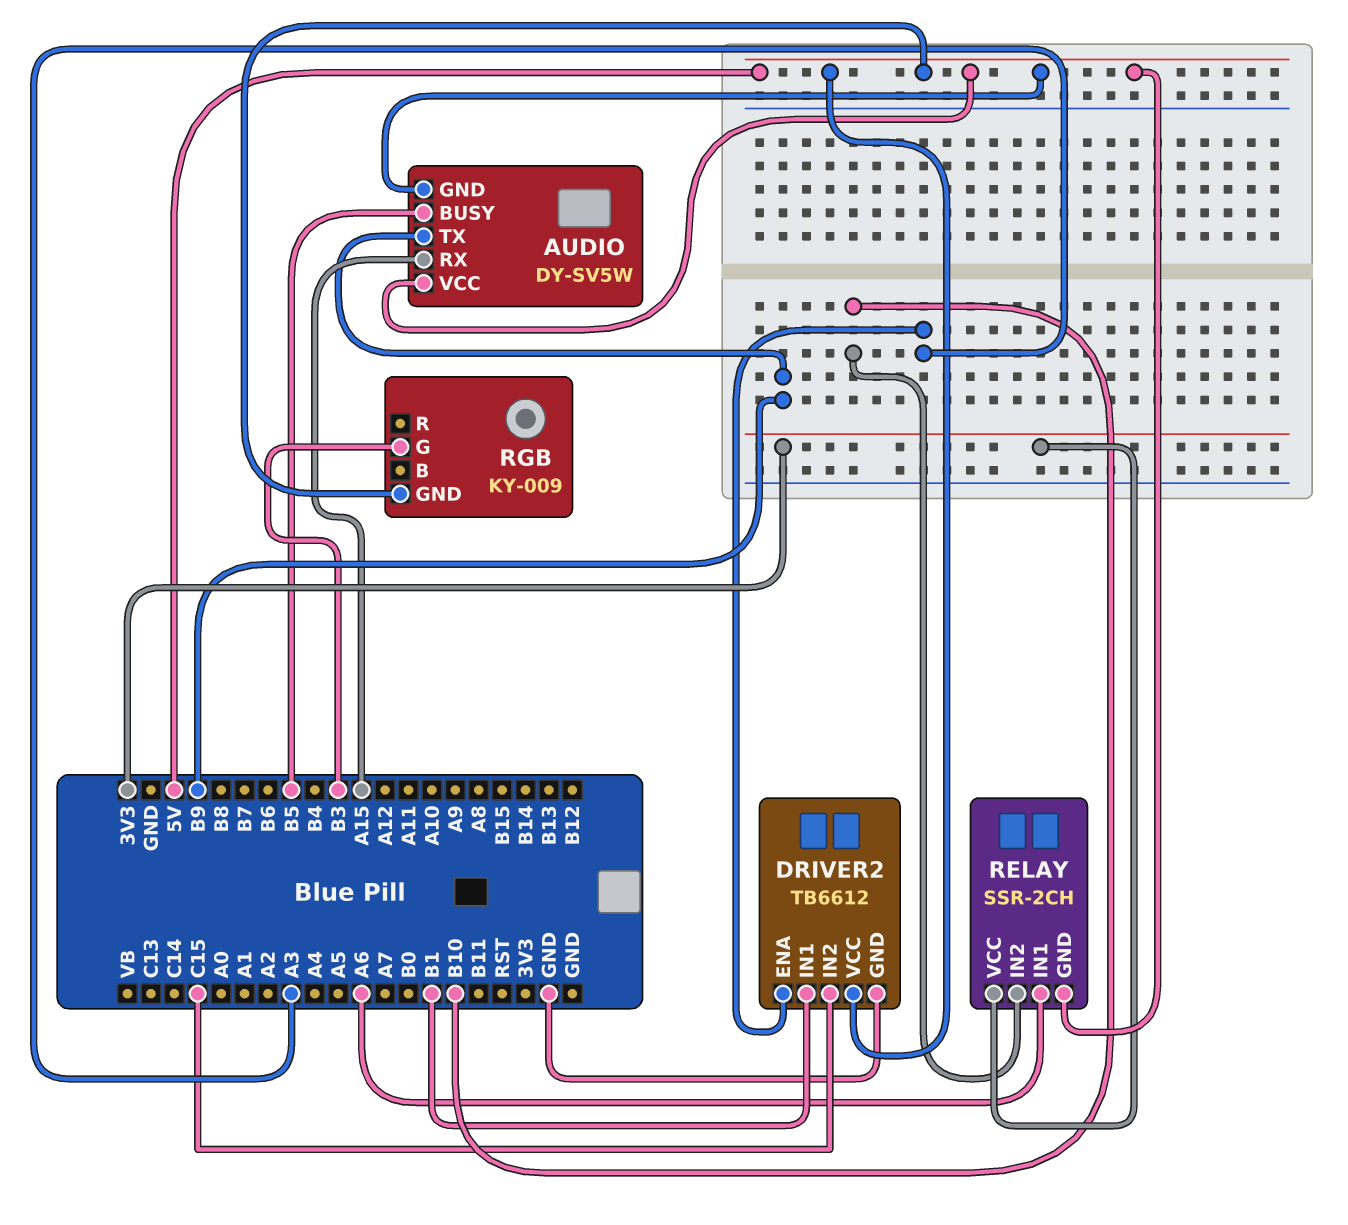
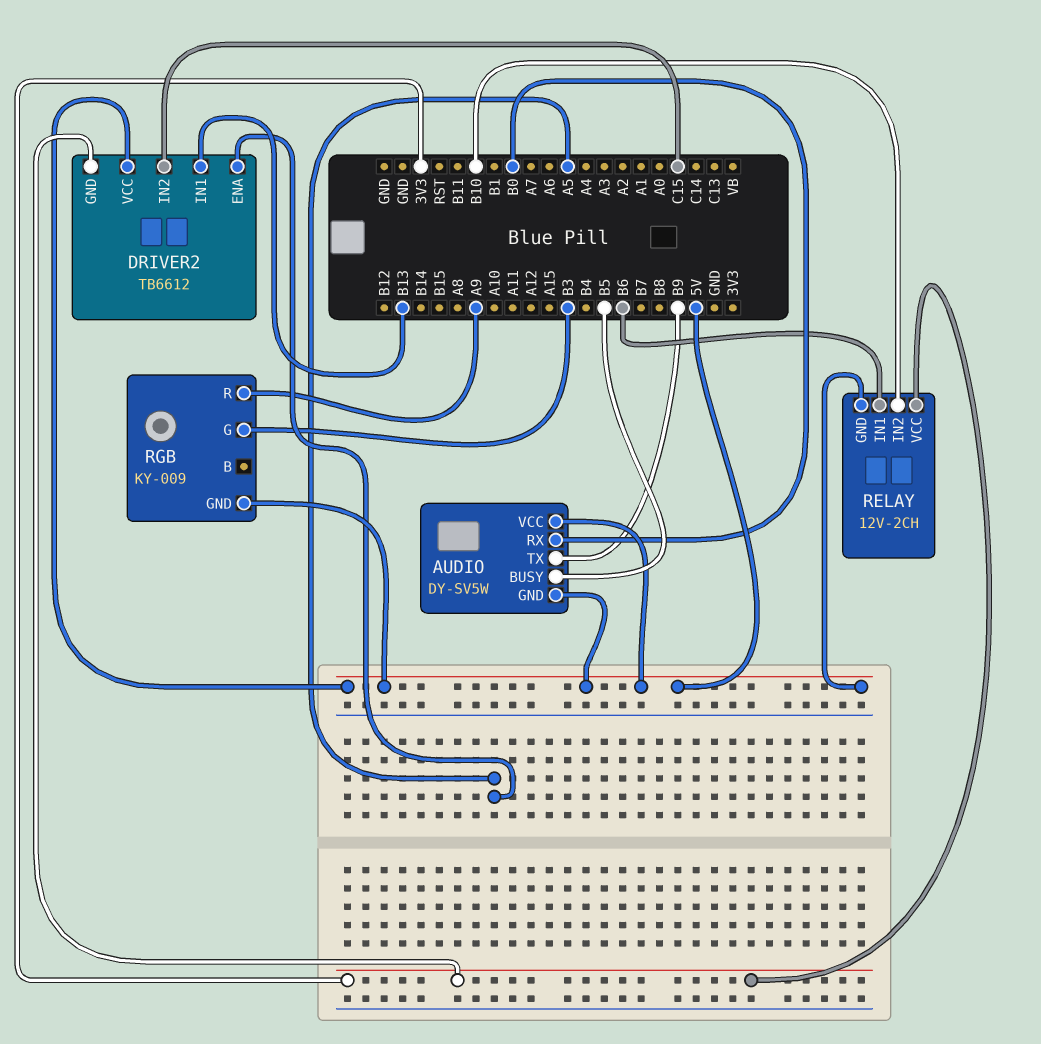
AUDIO pin RX: A15 -> B0
DRIVER2 pin ENA: A3 -> A5
DRIVER2 pin GND: GND -> 3V3
DRIVER2 pin IN1: B1 -> B13
RELAY: SSR-2CH -> 12V-2CH
RELAY pin IN1: A6 -> B6
RGB pin R: none -> A9

